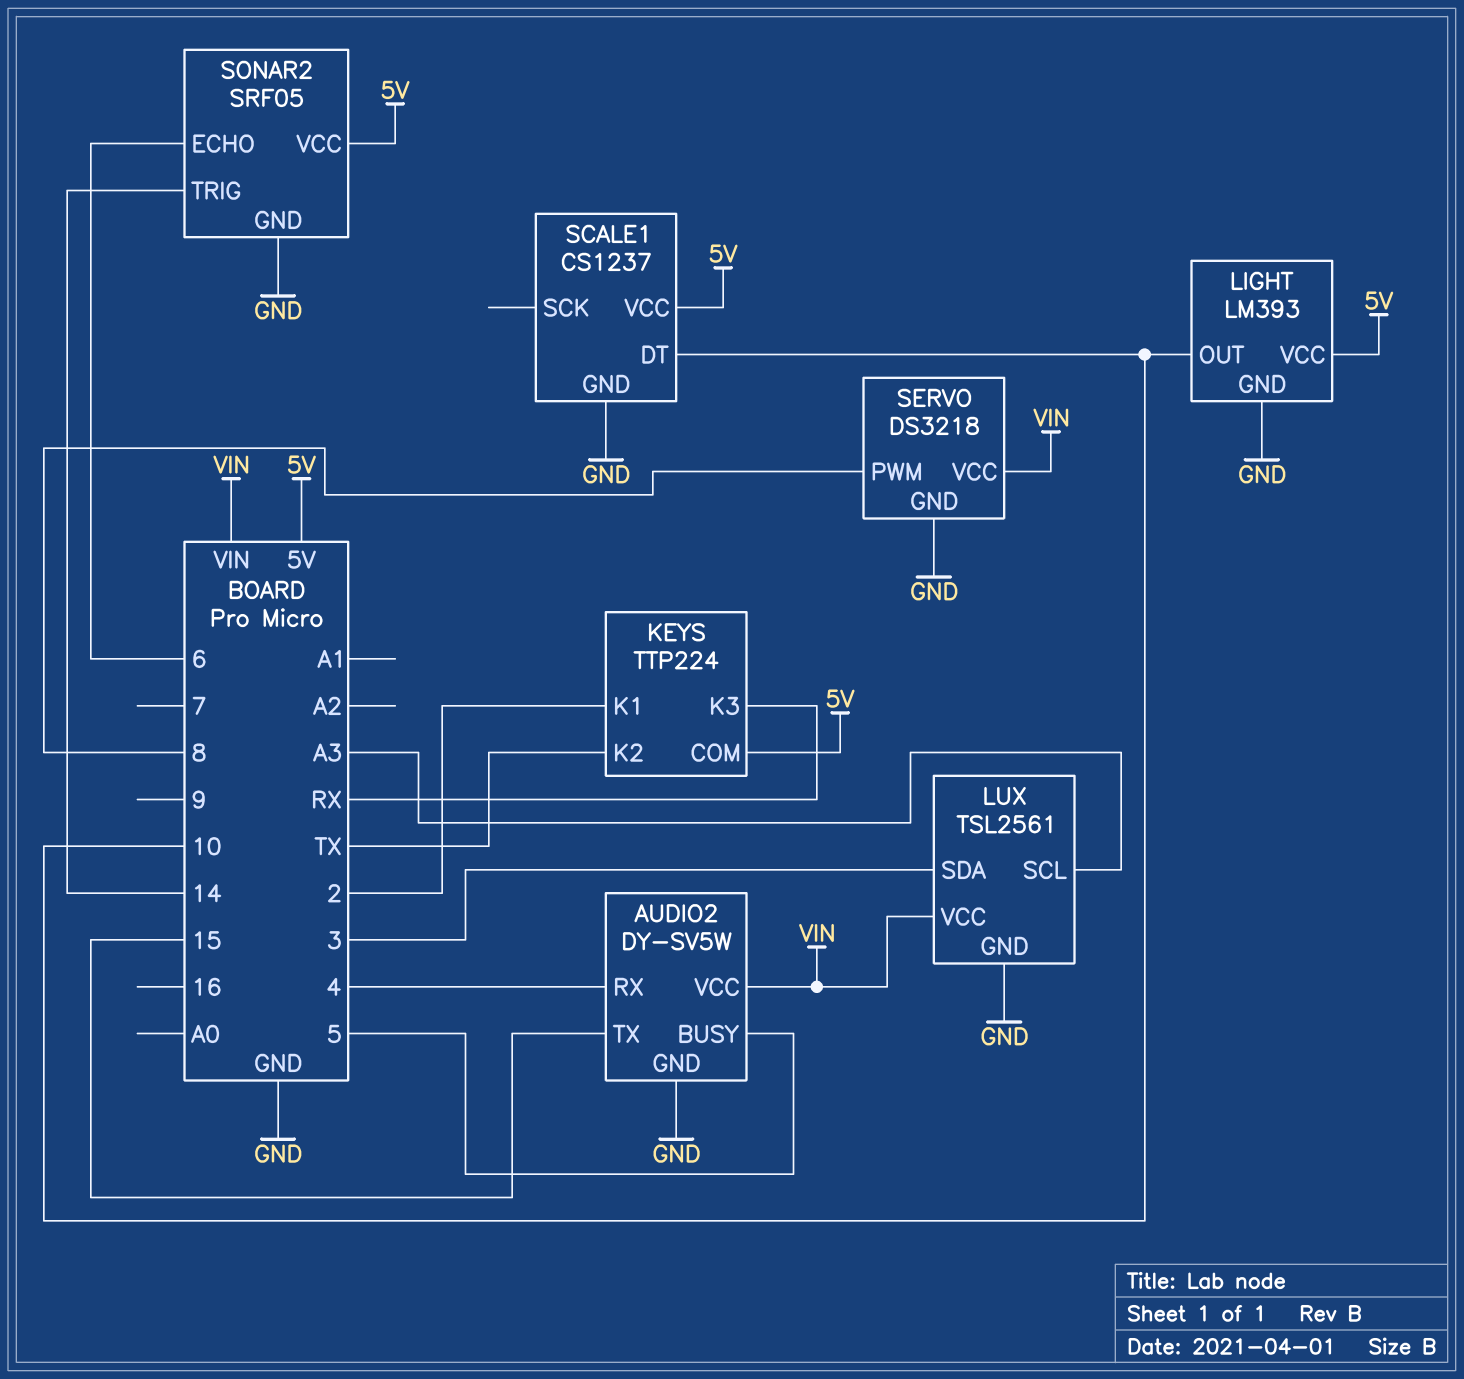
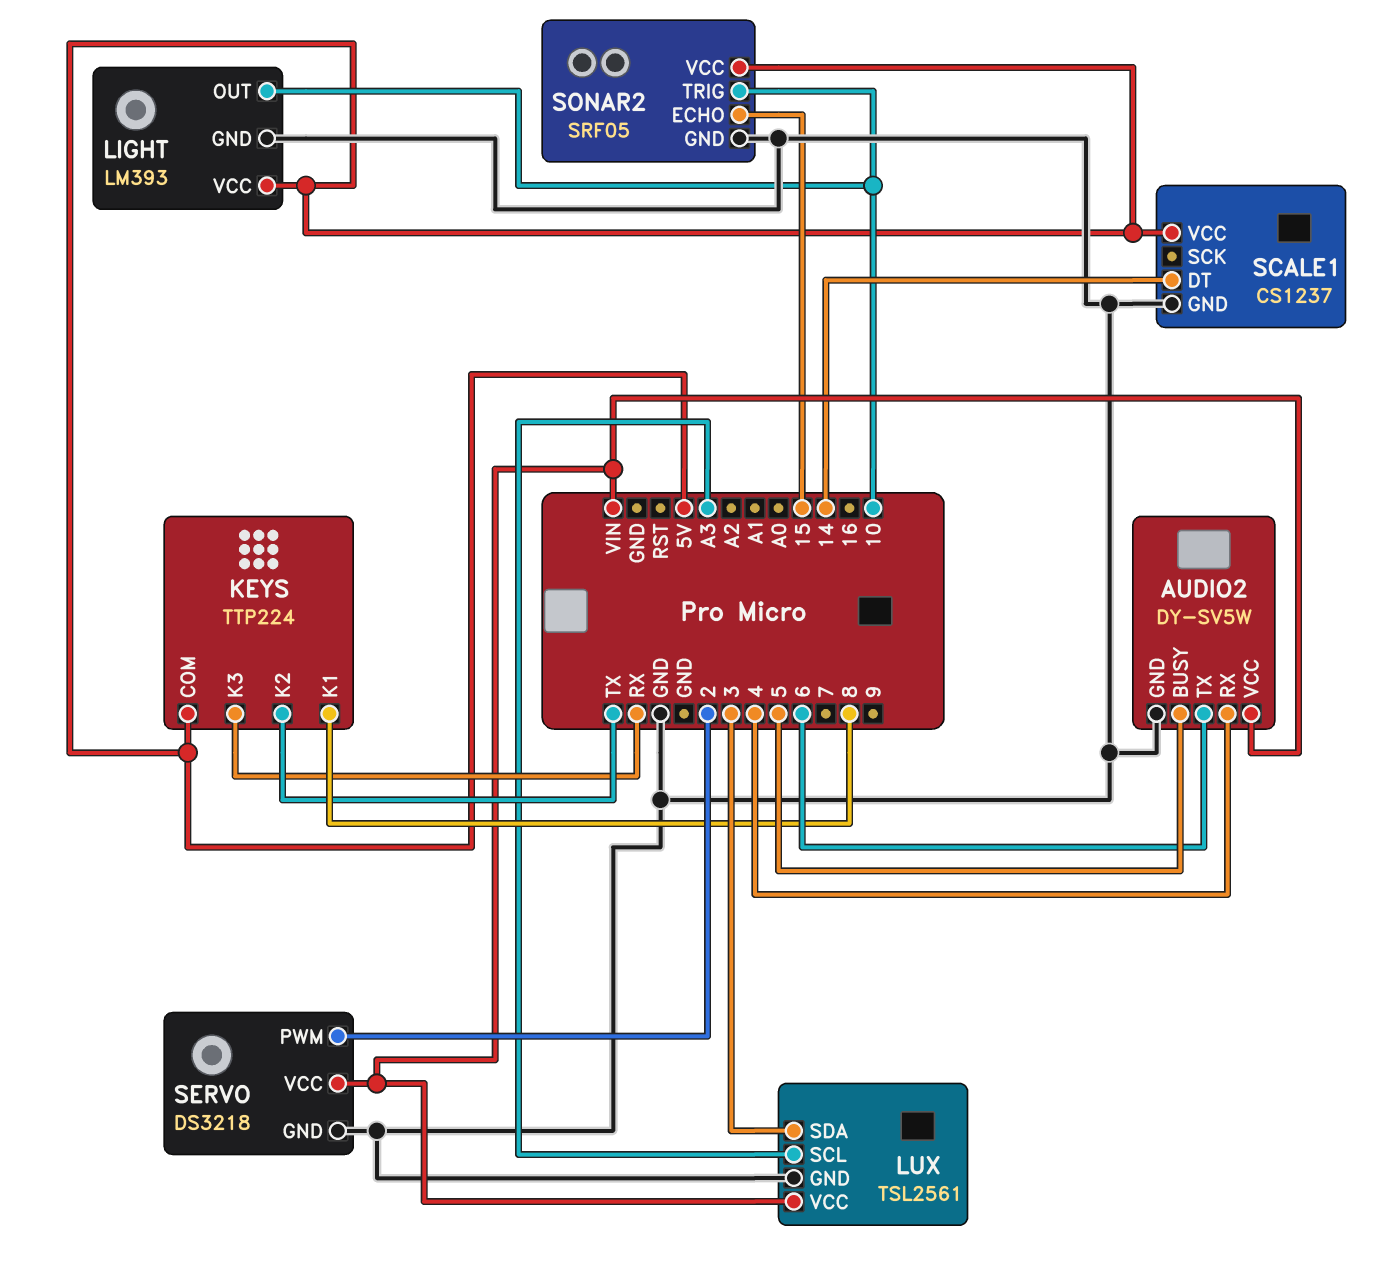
AUDIO2 pin TX: 15 -> 6
KEYS pin K1: 2 -> 8
SCALE1 pin DT: 10 -> 14
SERVO pin PWM: 8 -> 2
SONAR2 pin ECHO: 6 -> 15
SONAR2 pin TRIG: 14 -> 10

